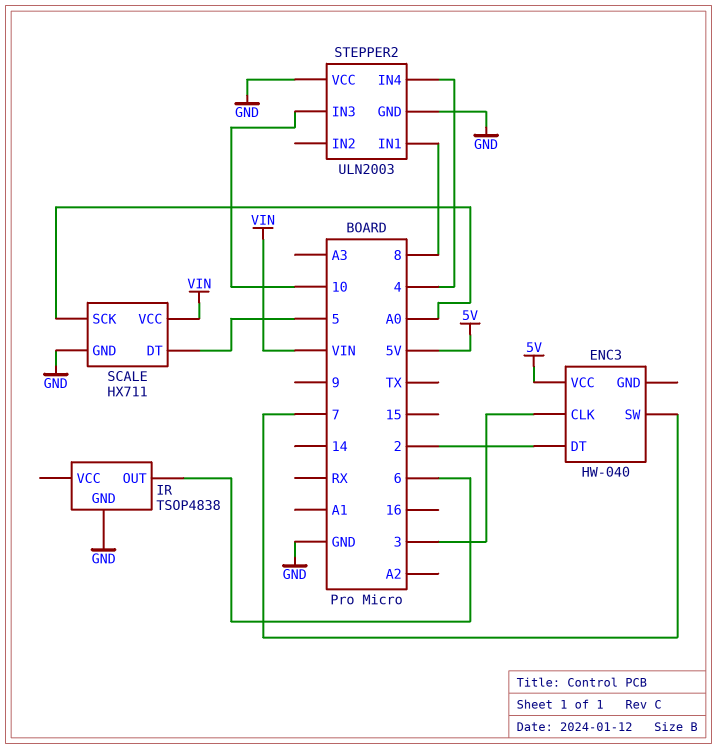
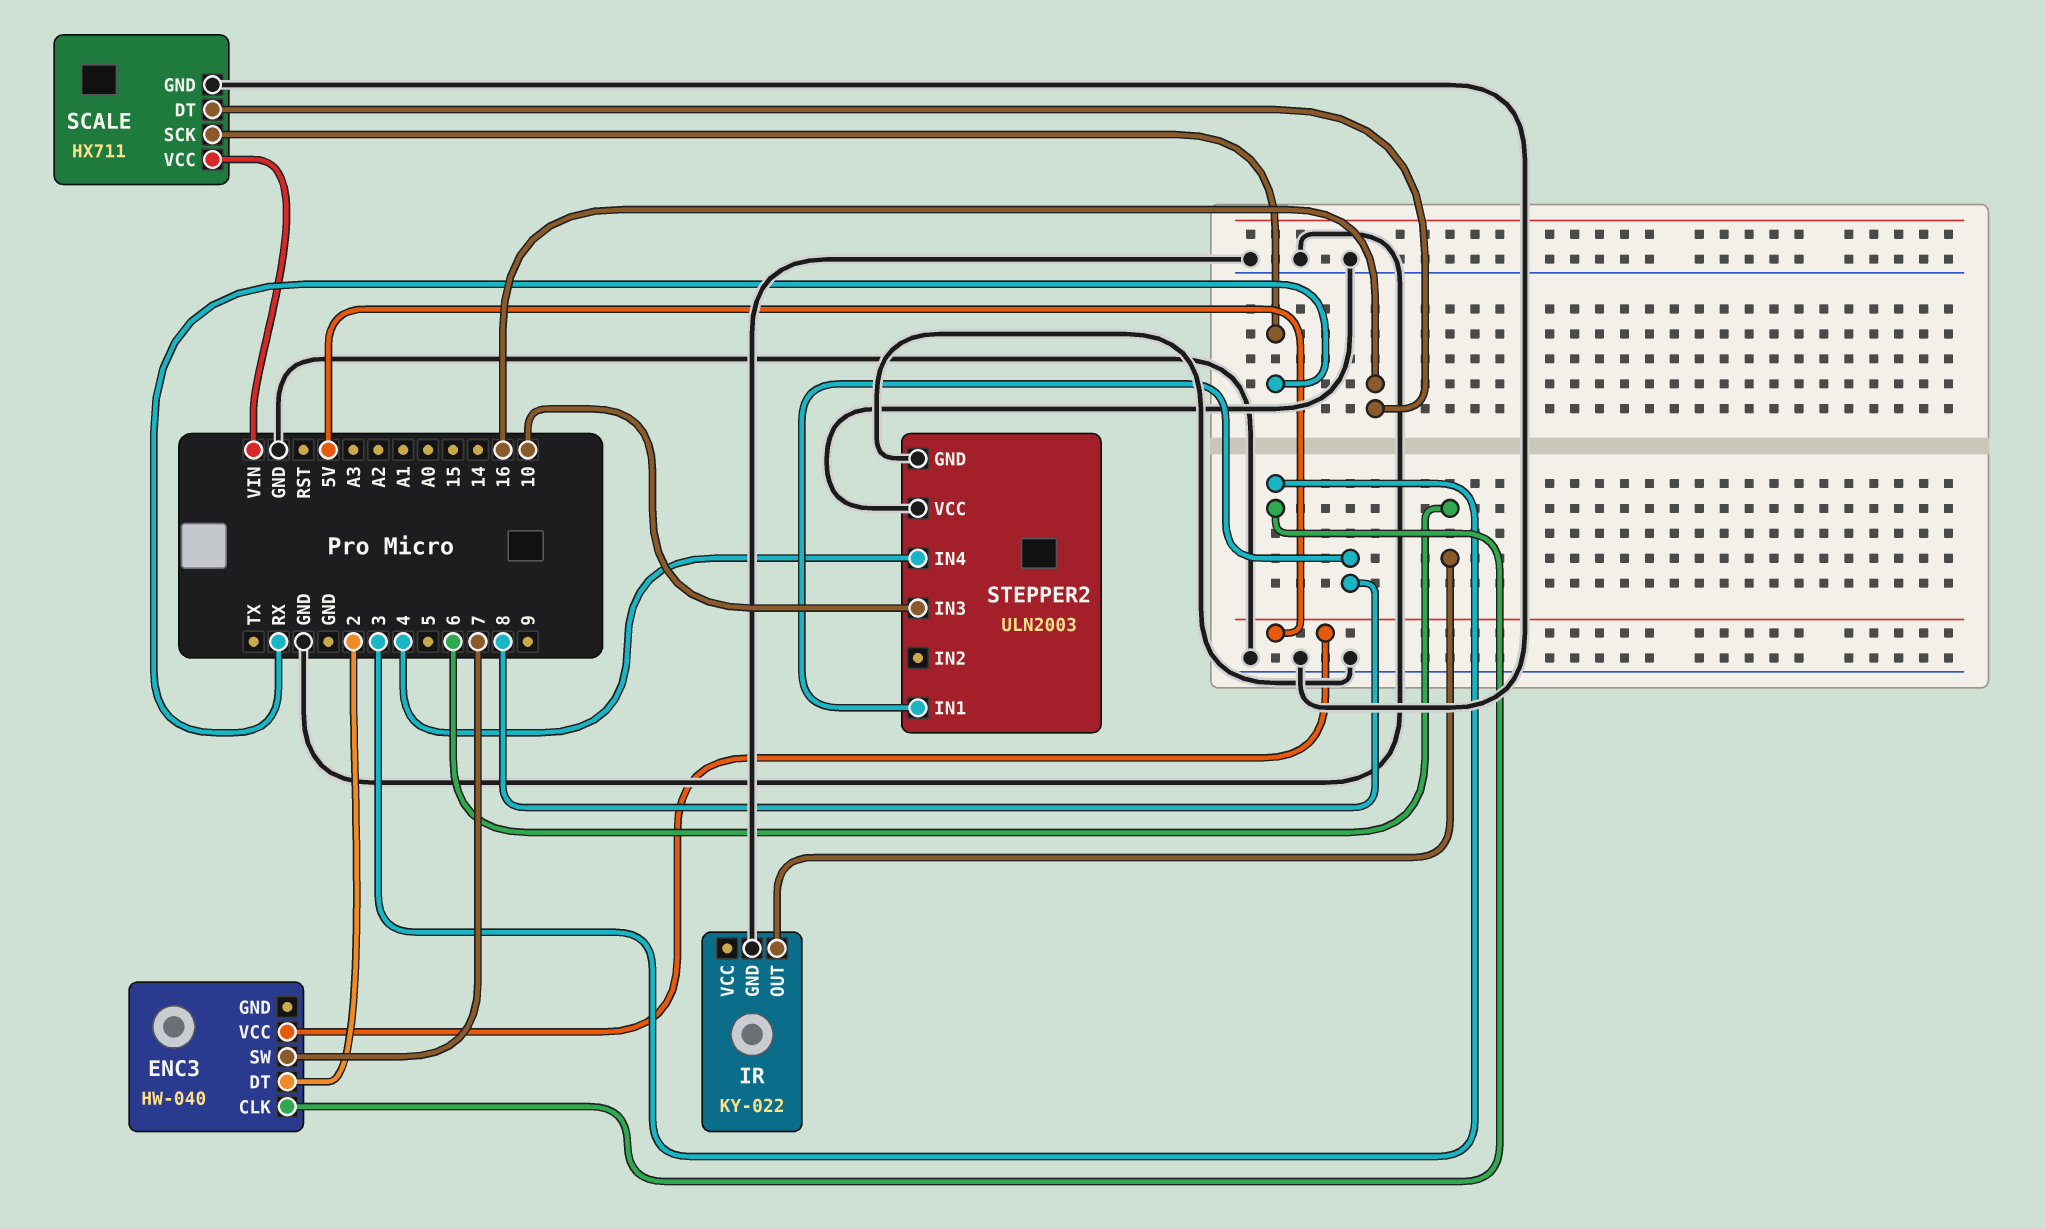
IR: TSOP4838 -> KY-022
SCALE pin DT: 5 -> 16
SCALE pin SCK: A0 -> RX

